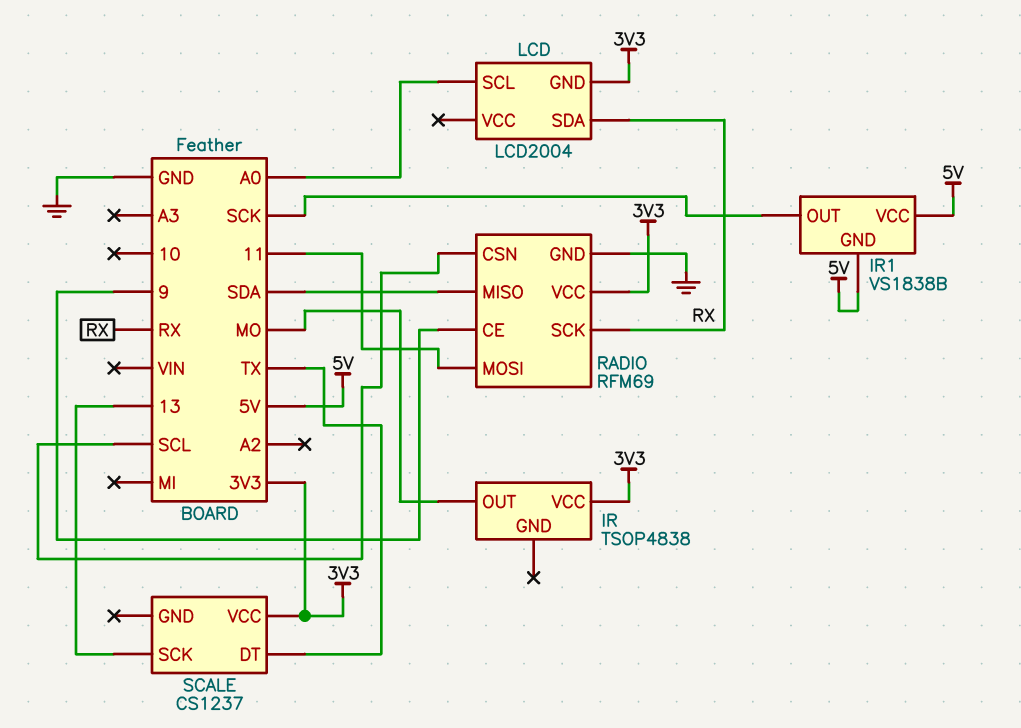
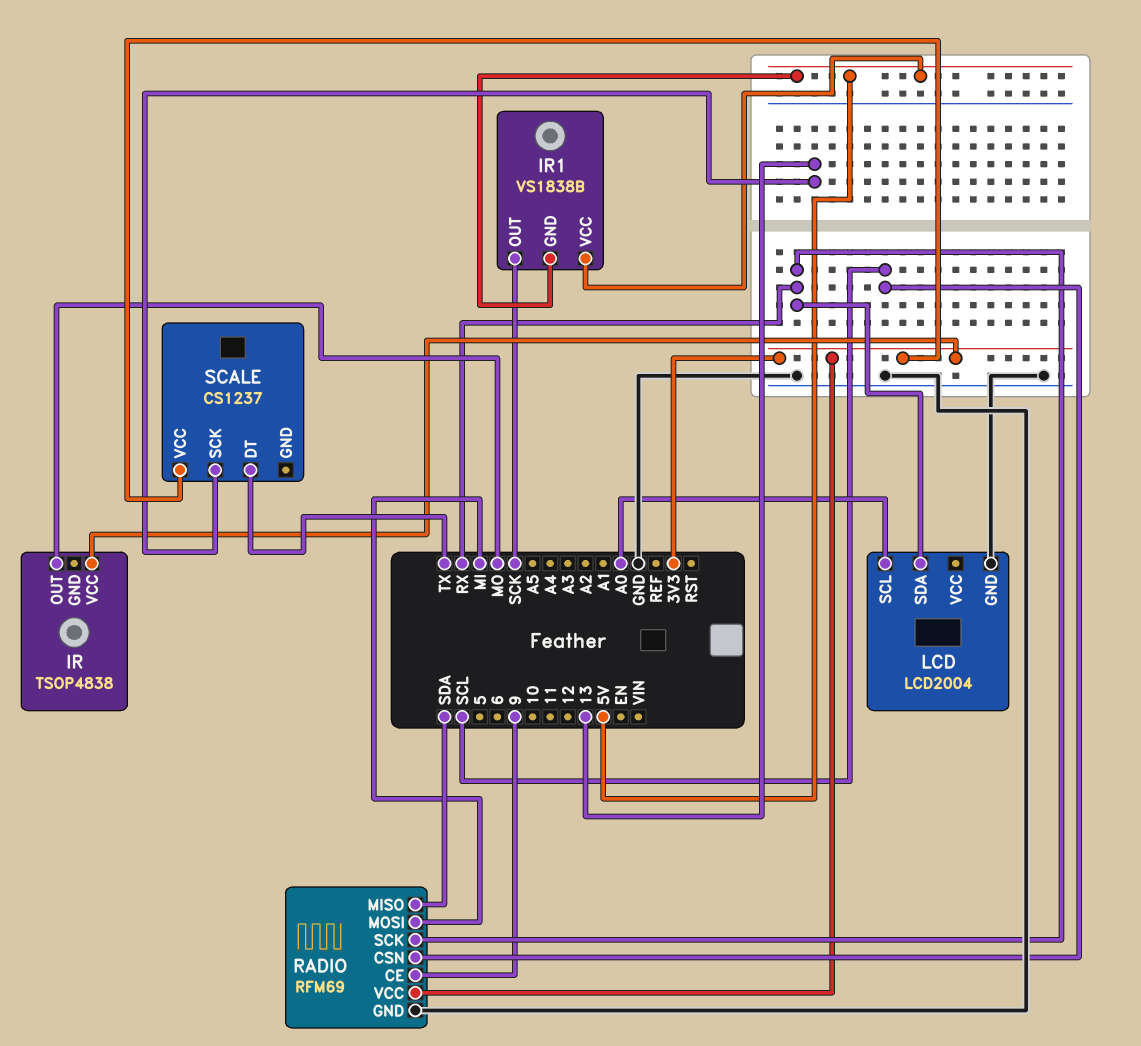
LCD pin GND: 3V3 -> GND
RADIO pin MOSI: 11 -> MI

